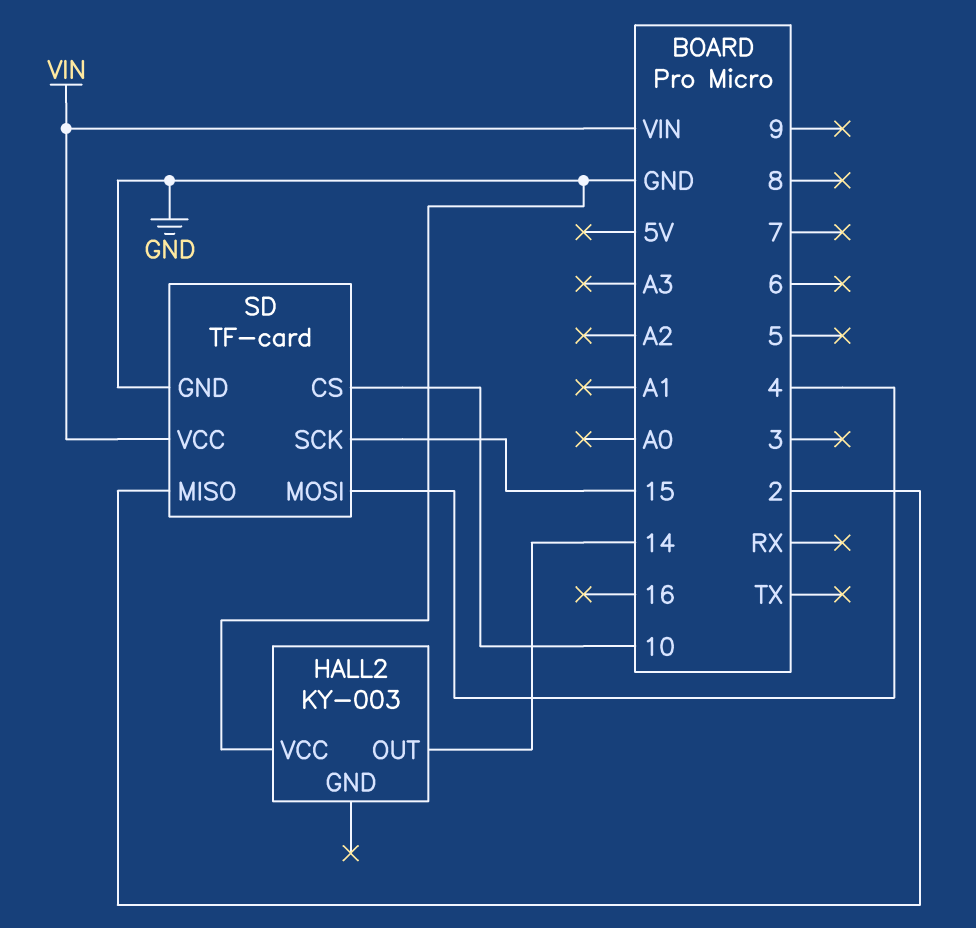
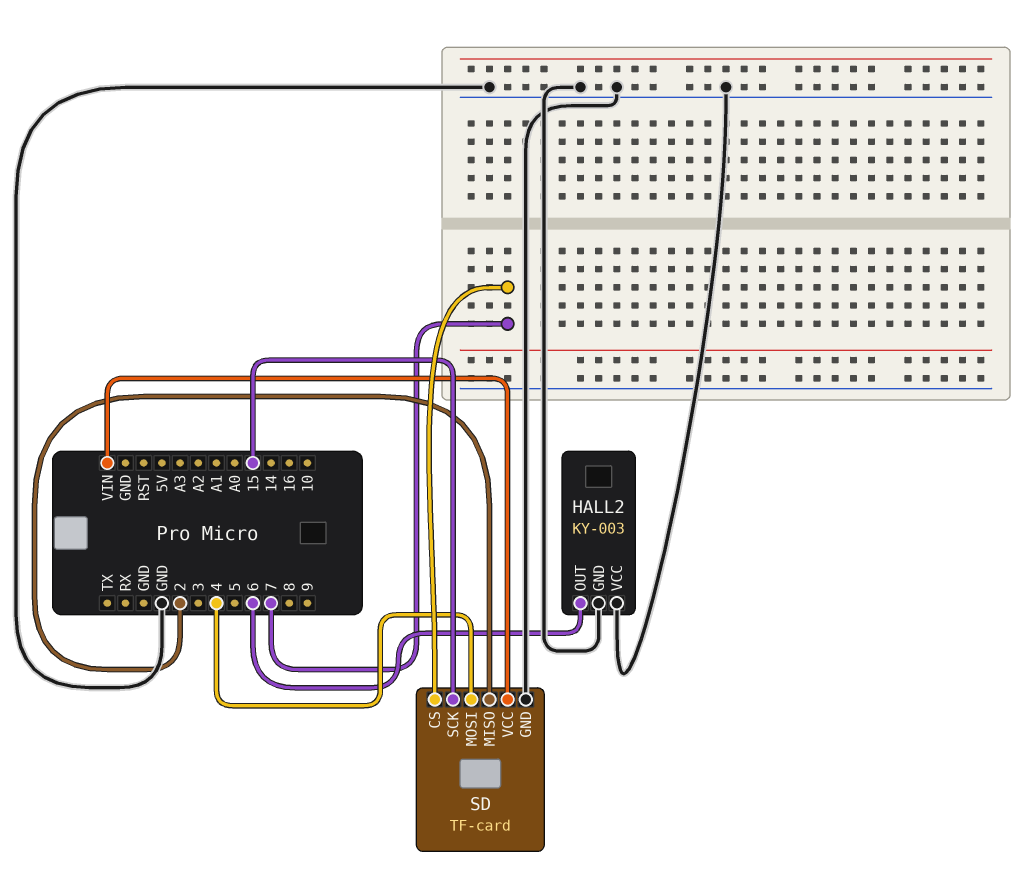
HALL2 pin GND: none -> GND
HALL2 pin OUT: 14 -> 6
SD pin CS: 10 -> 7

